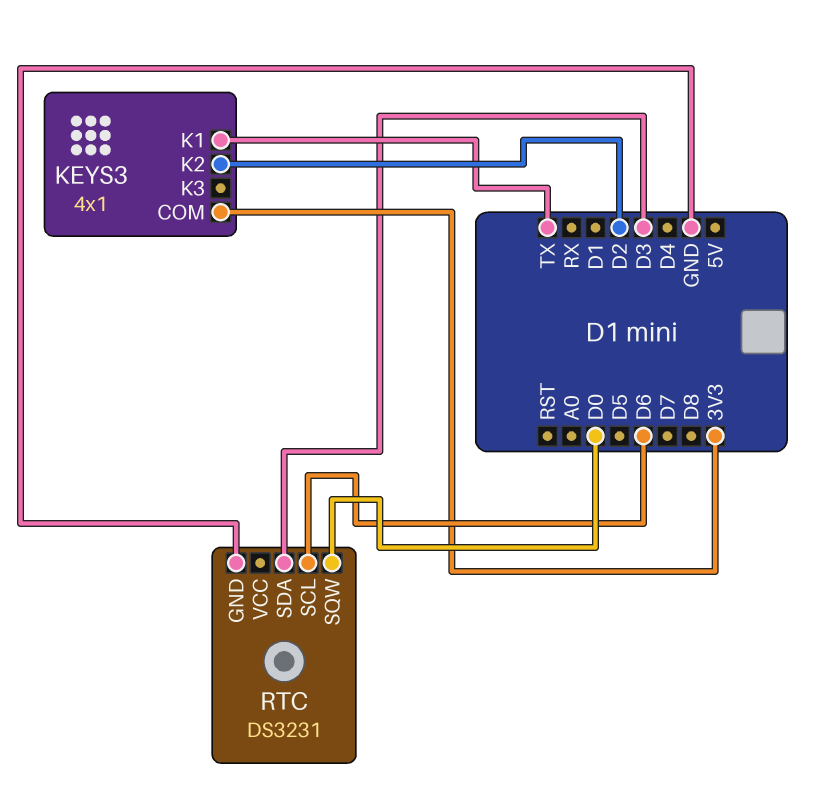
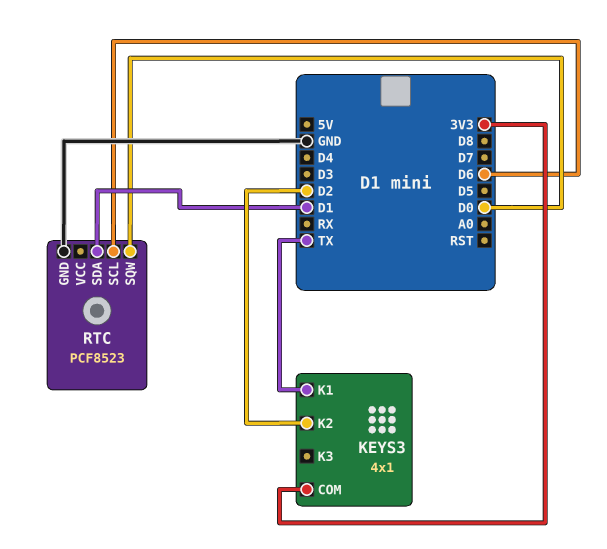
RTC: DS3231 -> PCF8523
RTC pin SDA: D3 -> D1

